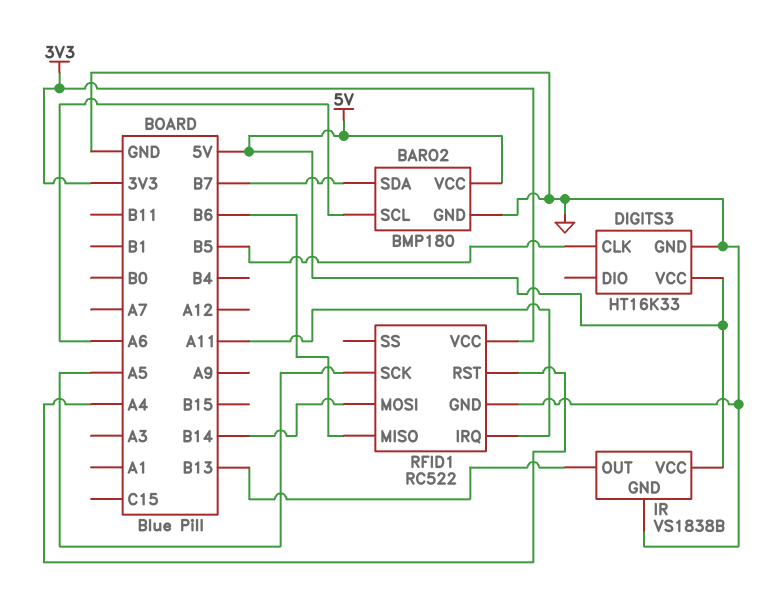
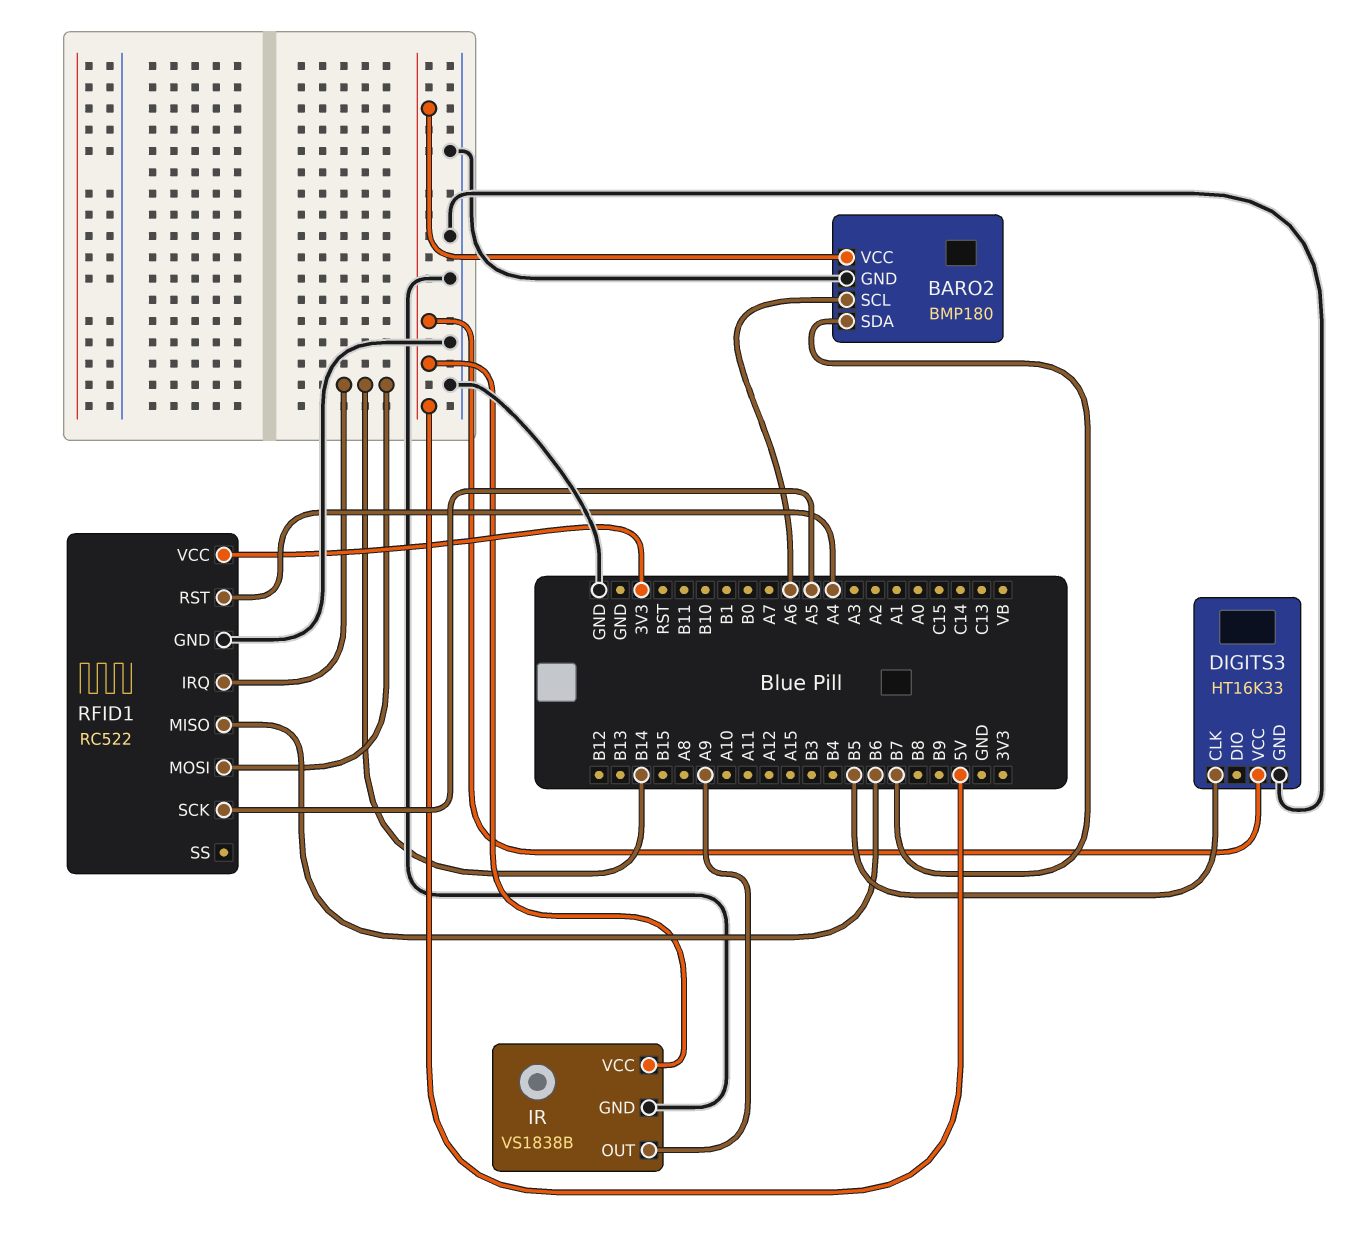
IR pin OUT: B13 -> A9
RFID1 pin IRQ: A11 -> B14

